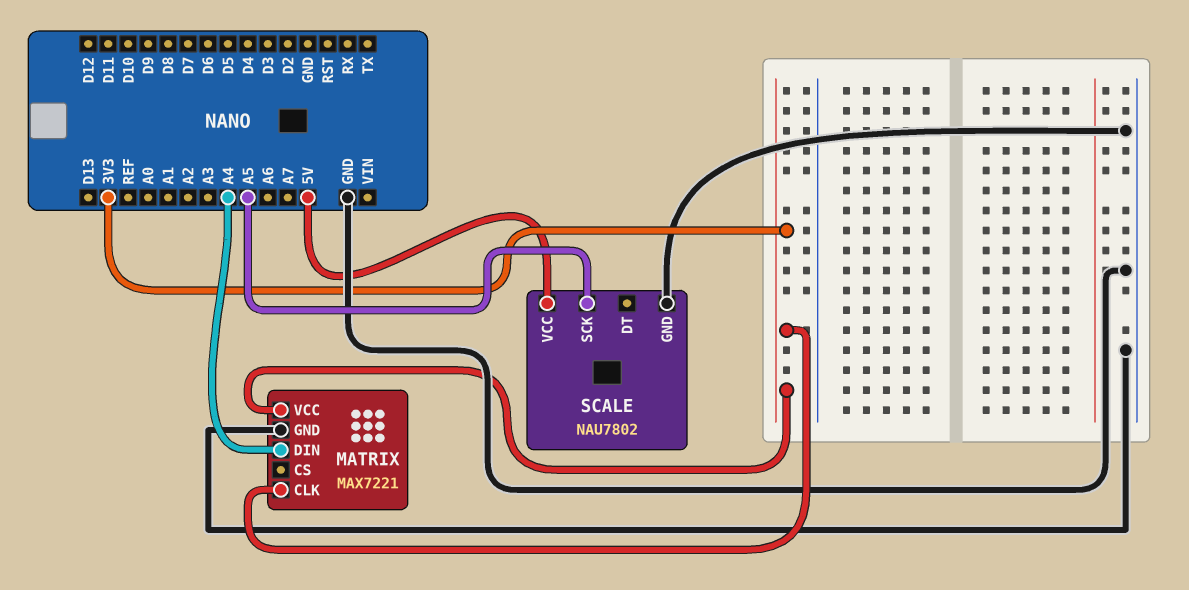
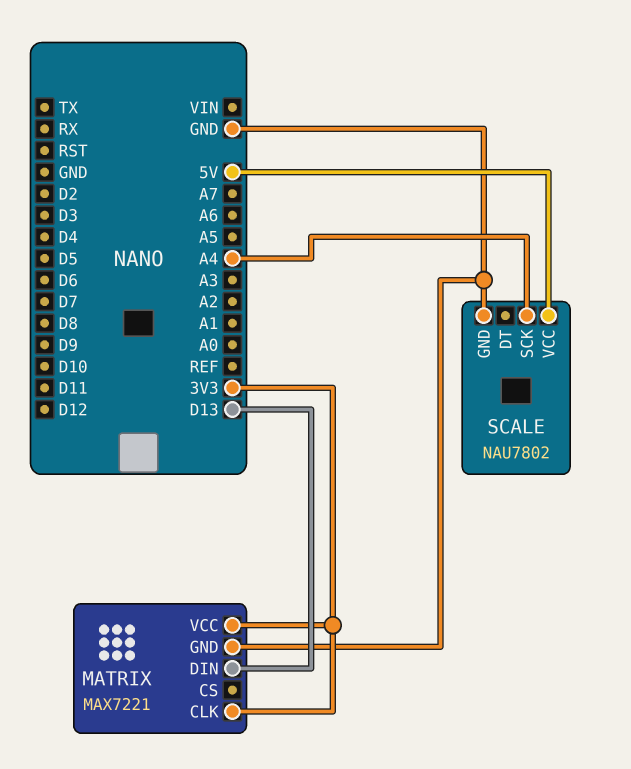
MATRIX pin DIN: A4 -> D13
SCALE pin SCK: A5 -> A4

